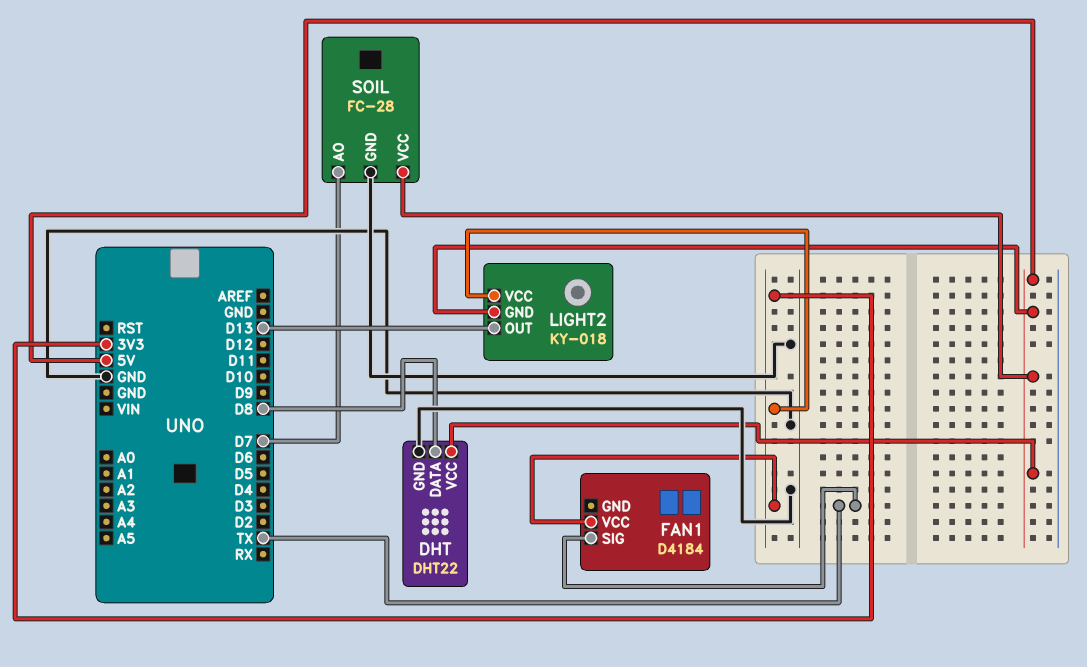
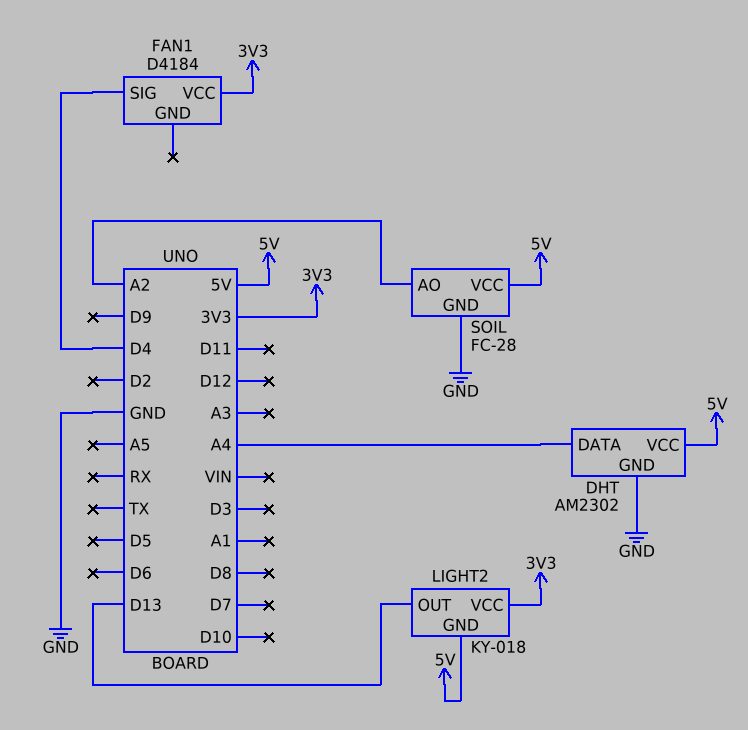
DHT: DHT22 -> AM2302
DHT pin DATA: D8 -> A4
FAN1 pin SIG: TX -> D4
SOIL pin AO: D7 -> A2

